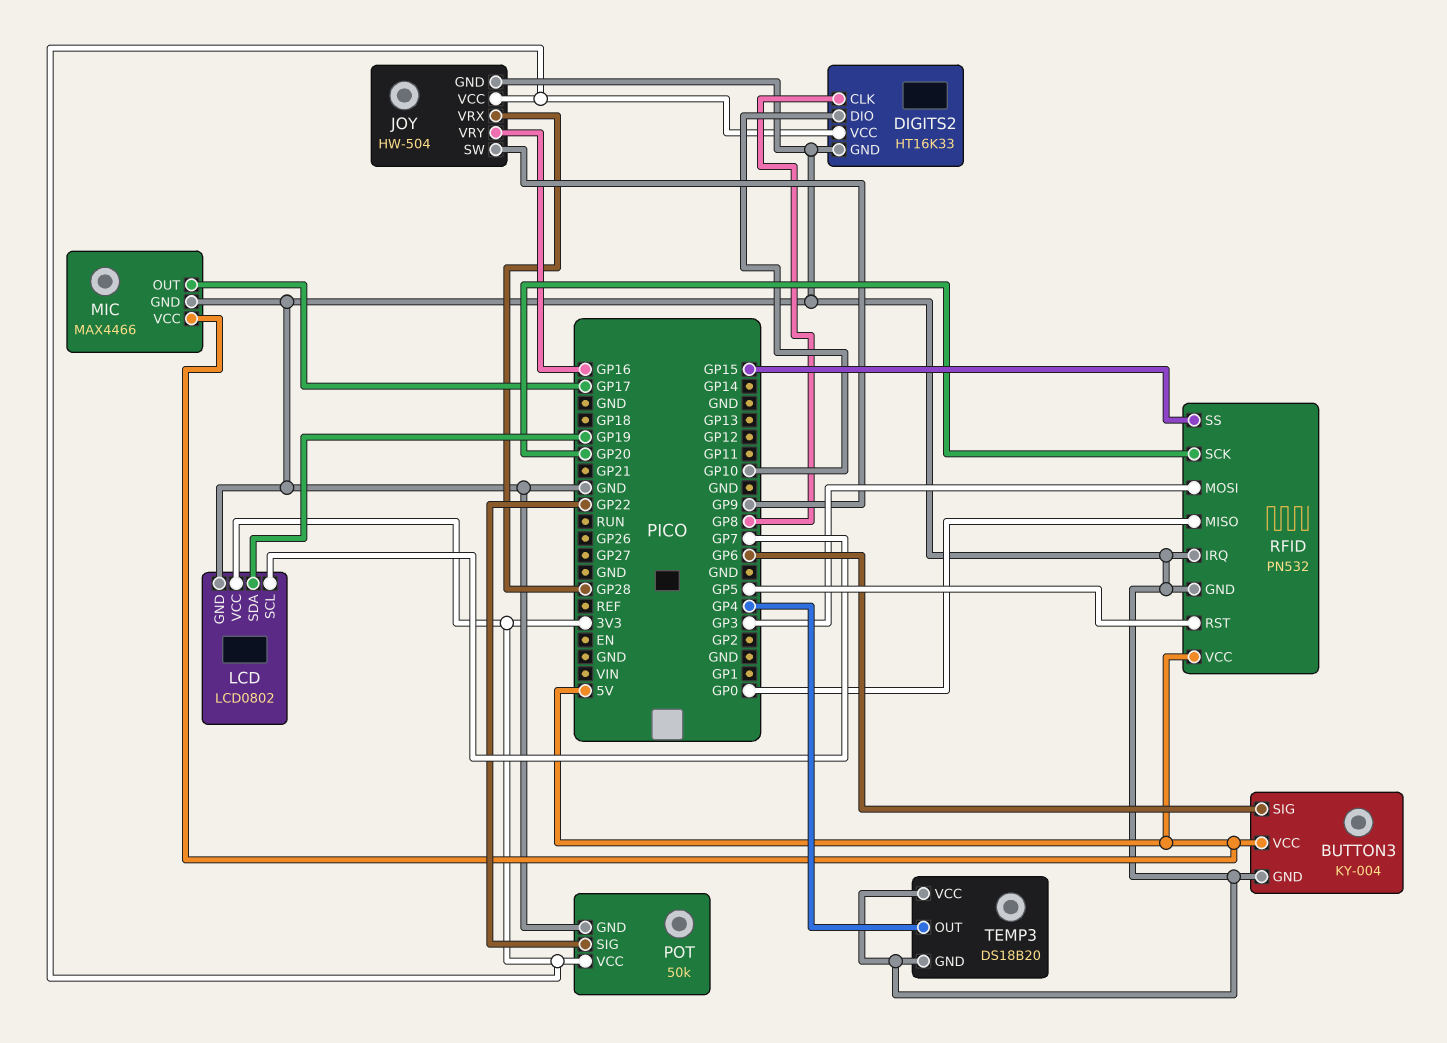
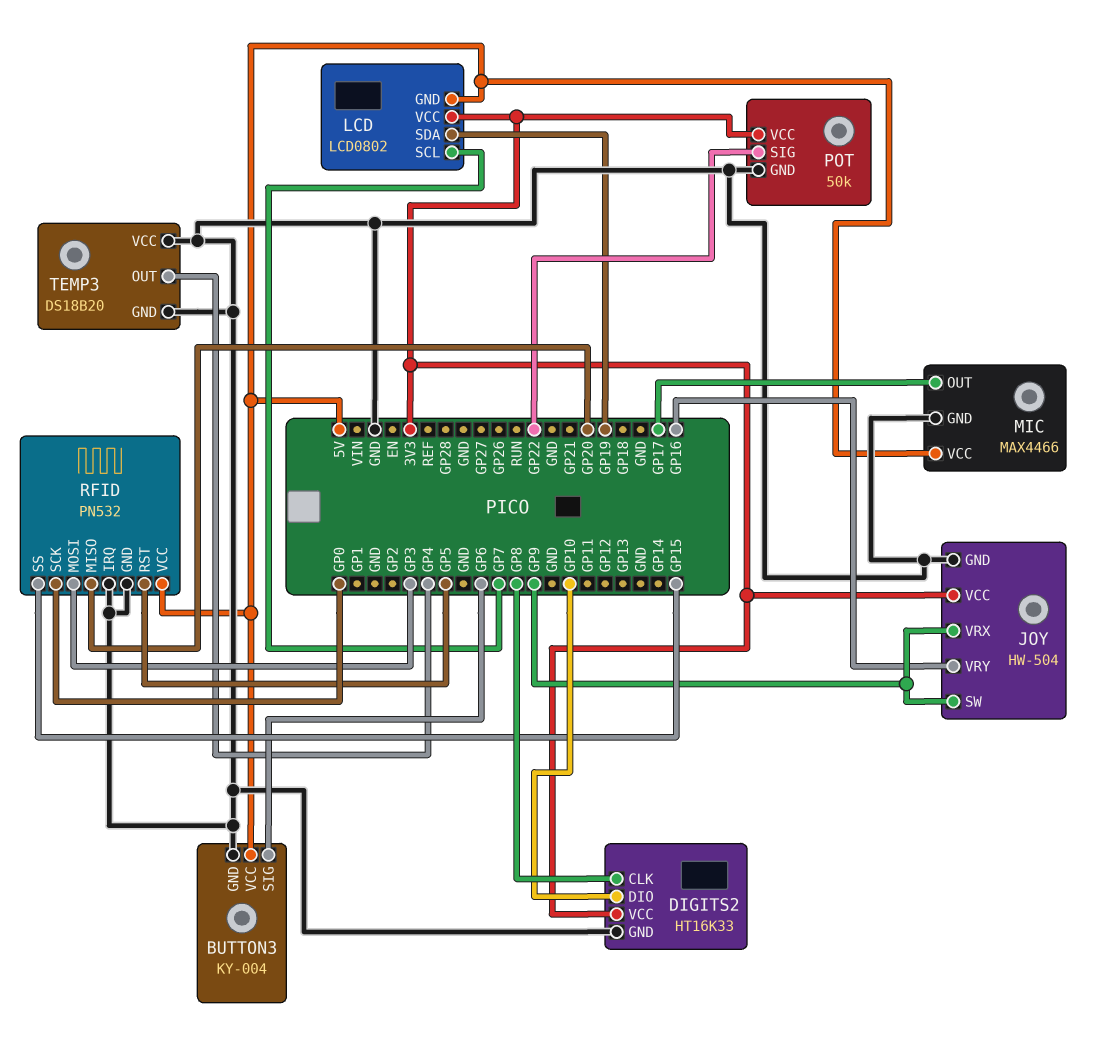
JOY pin VRX: GP28 -> GP9
LCD pin GND: GND -> 5V
RFID pin MISO: GP0 -> GP20
RFID pin SCK: GP20 -> GP0

